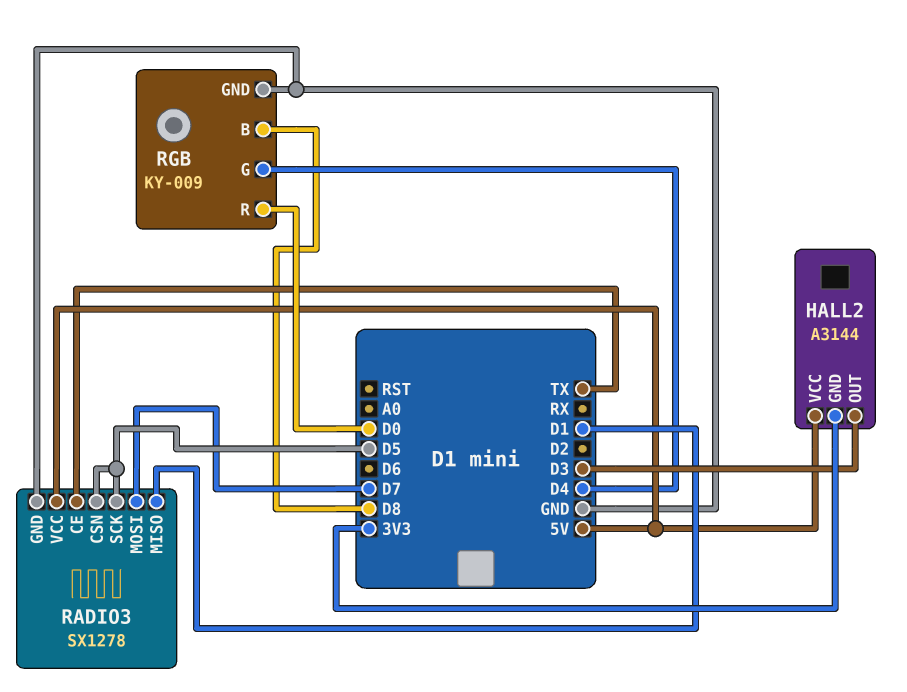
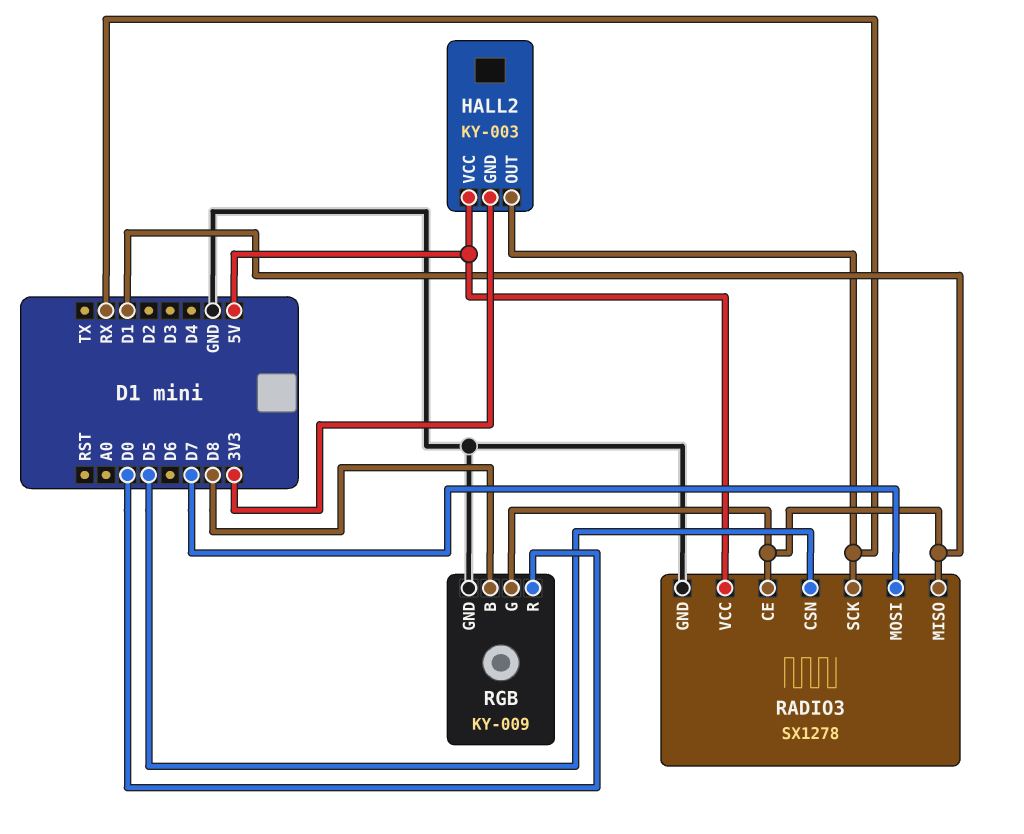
HALL2: A3144 -> KY-003
HALL2 pin OUT: D3 -> RX
RADIO3 pin CE: TX -> D1
RADIO3 pin SCK: D5 -> RX
RGB pin G: D4 -> D1

